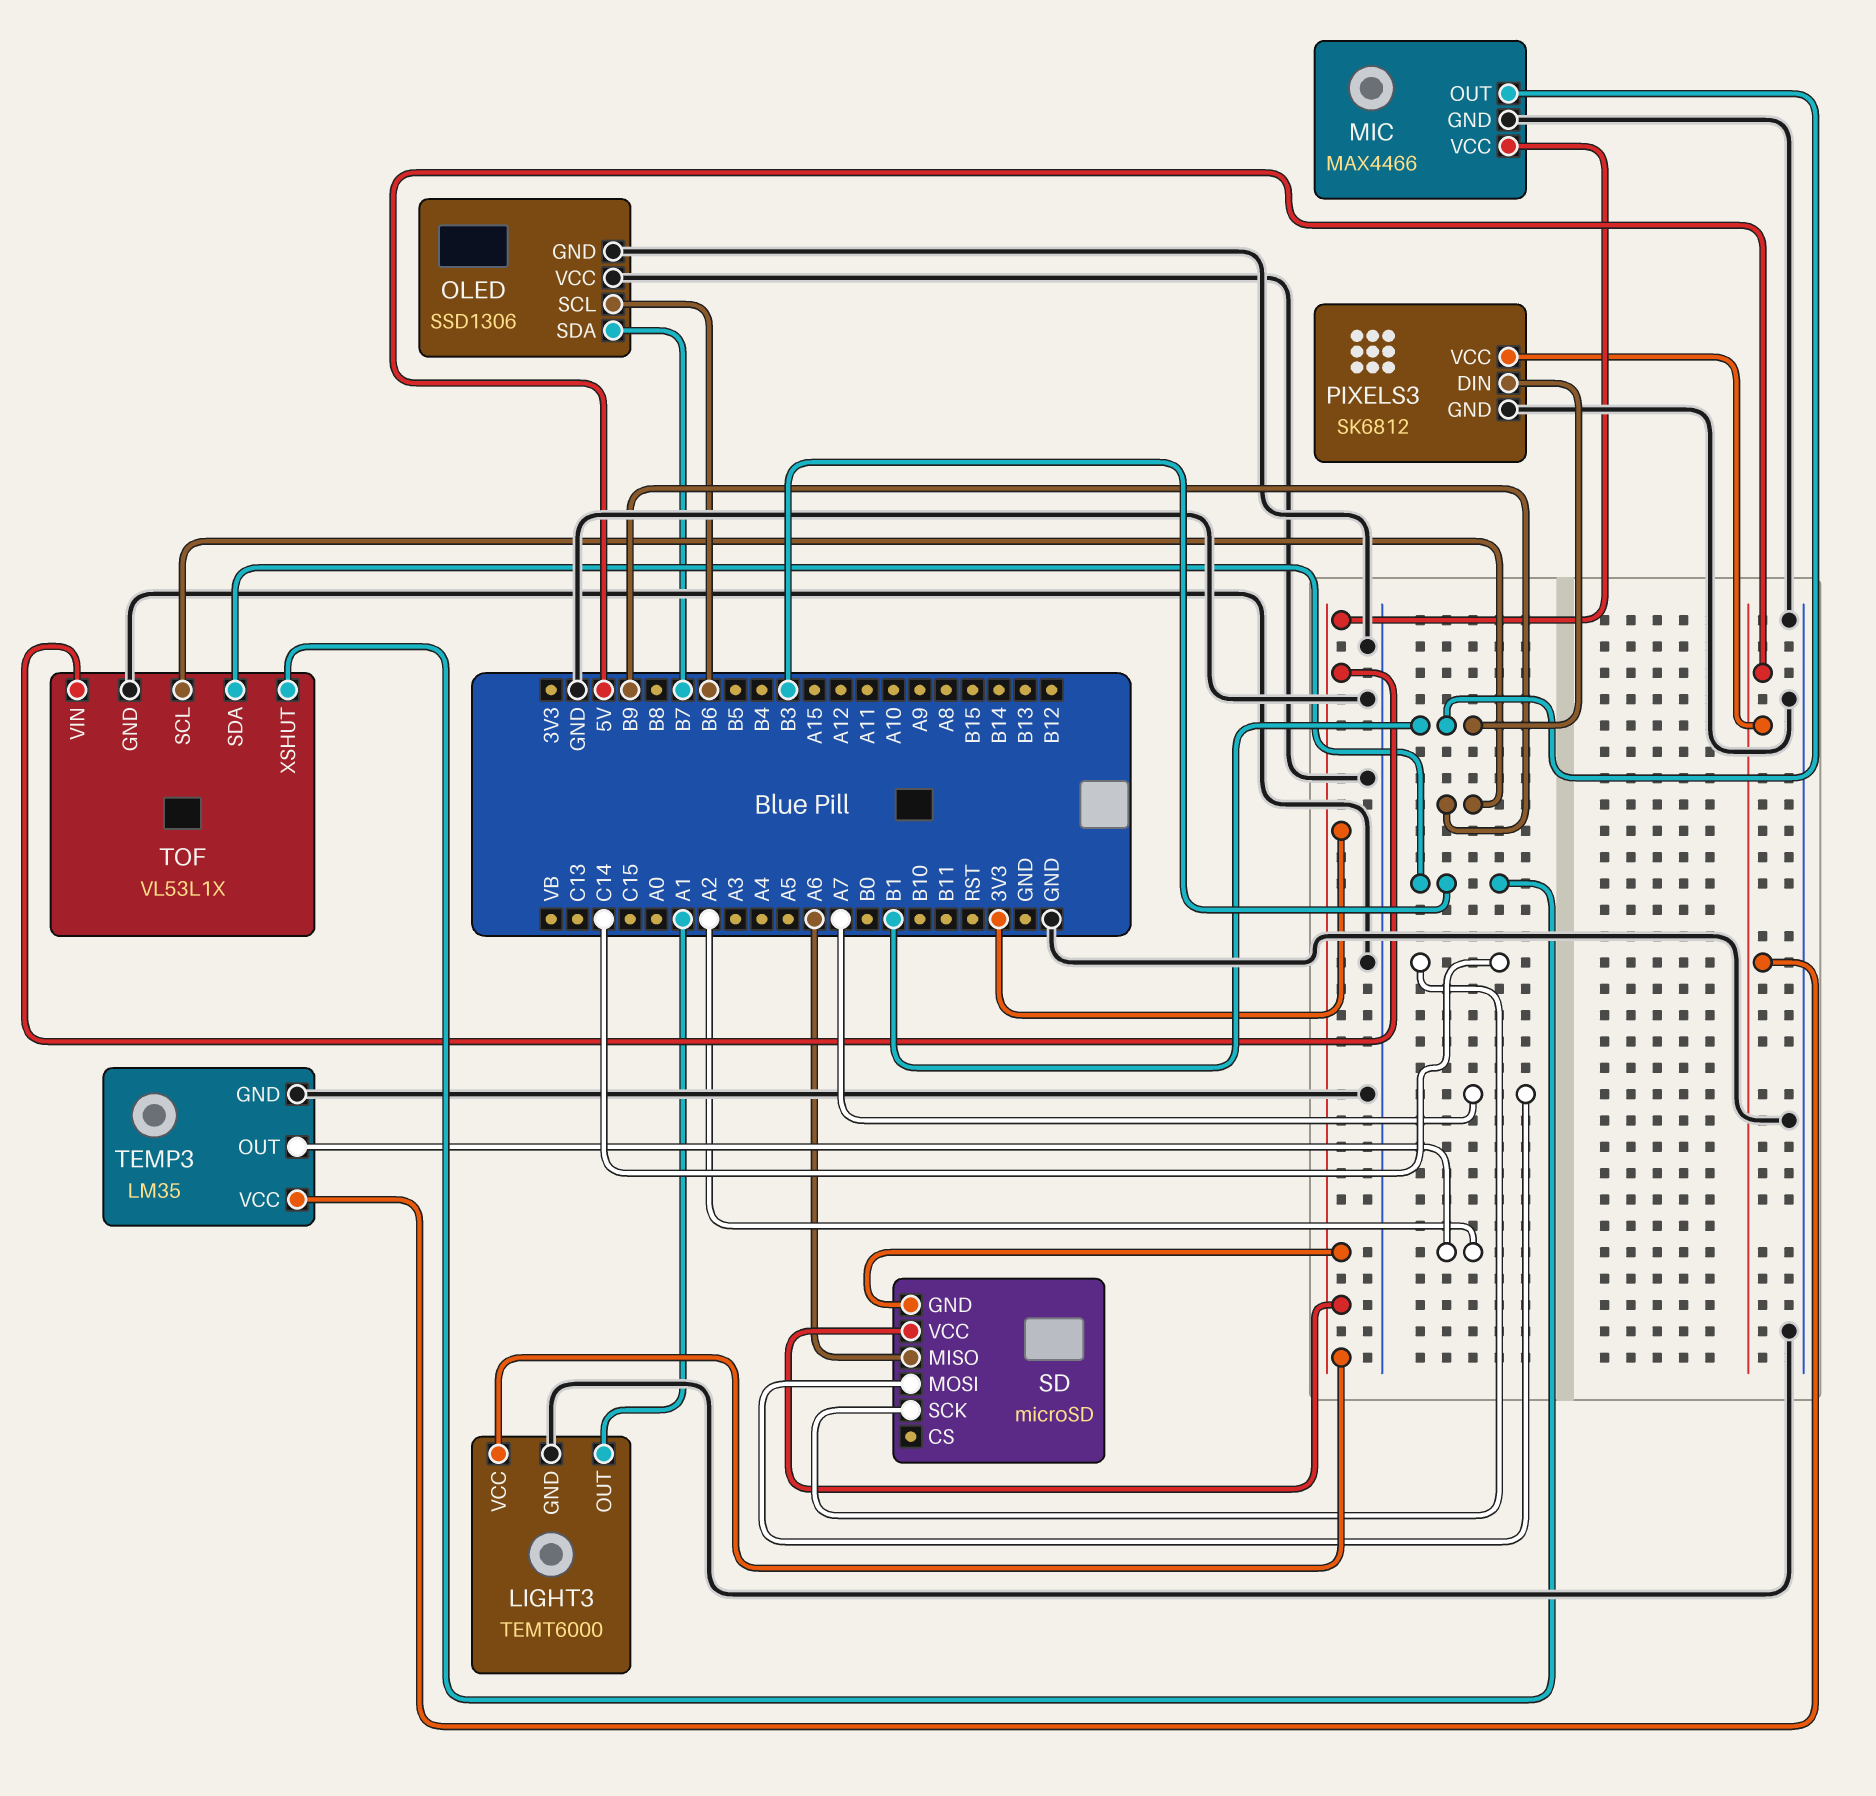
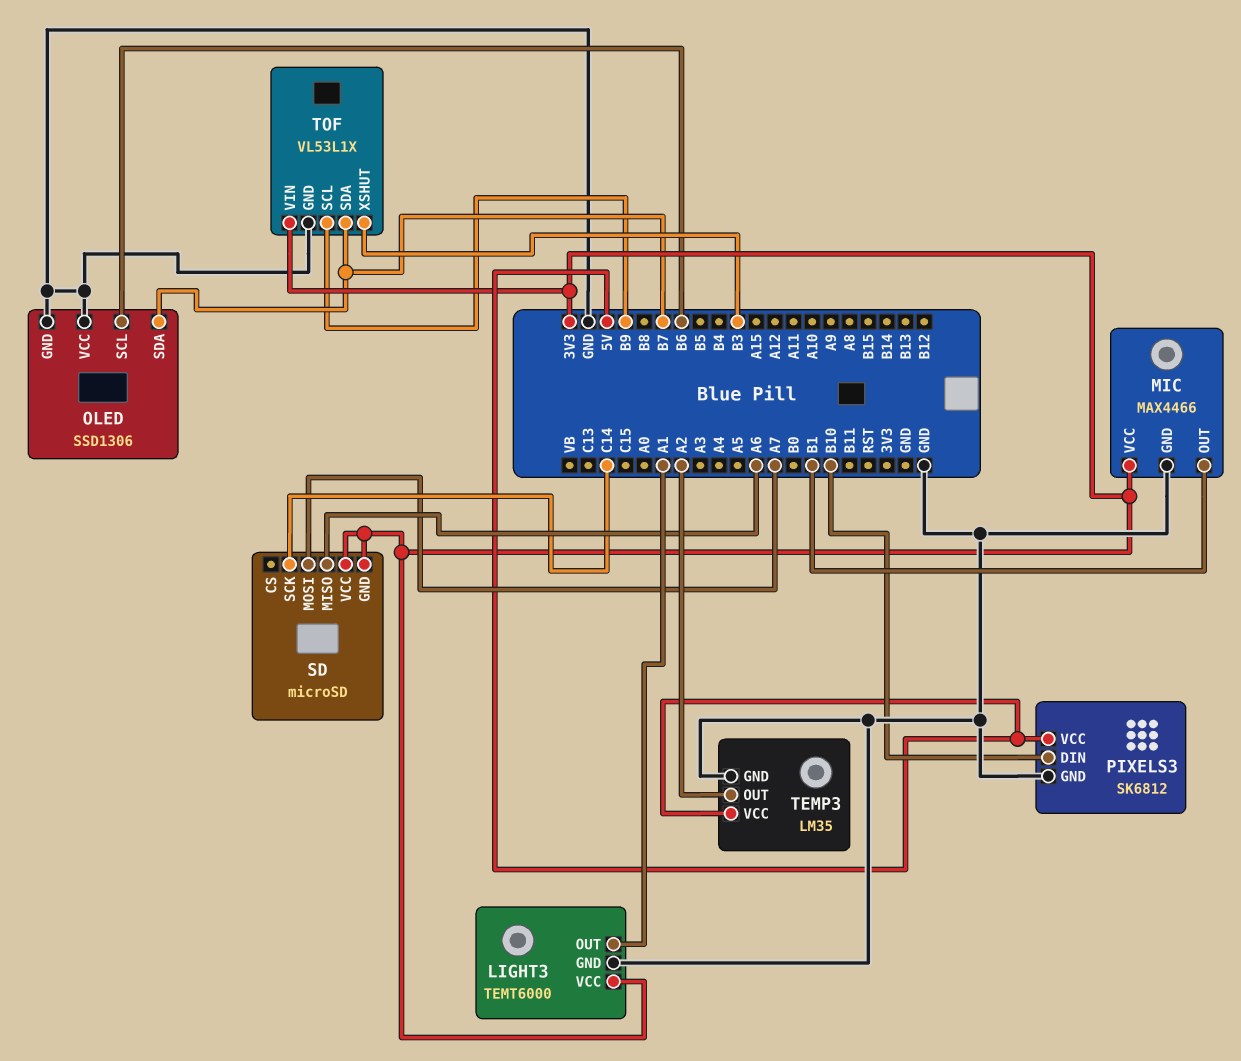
PIXELS3 pin DIN: B1 -> B10
TOF pin SDA: B3 -> B7

